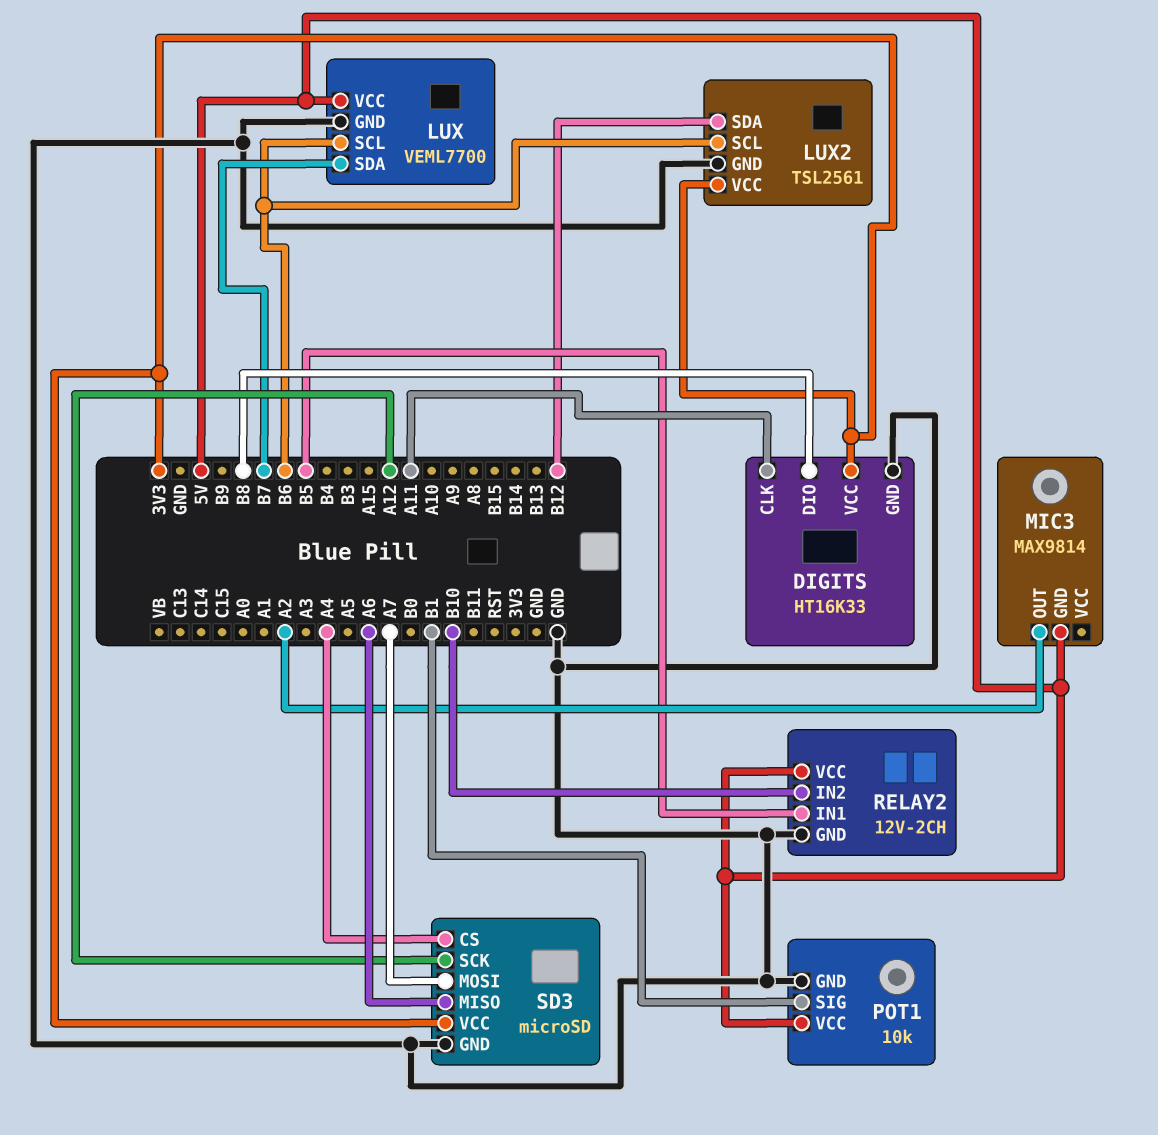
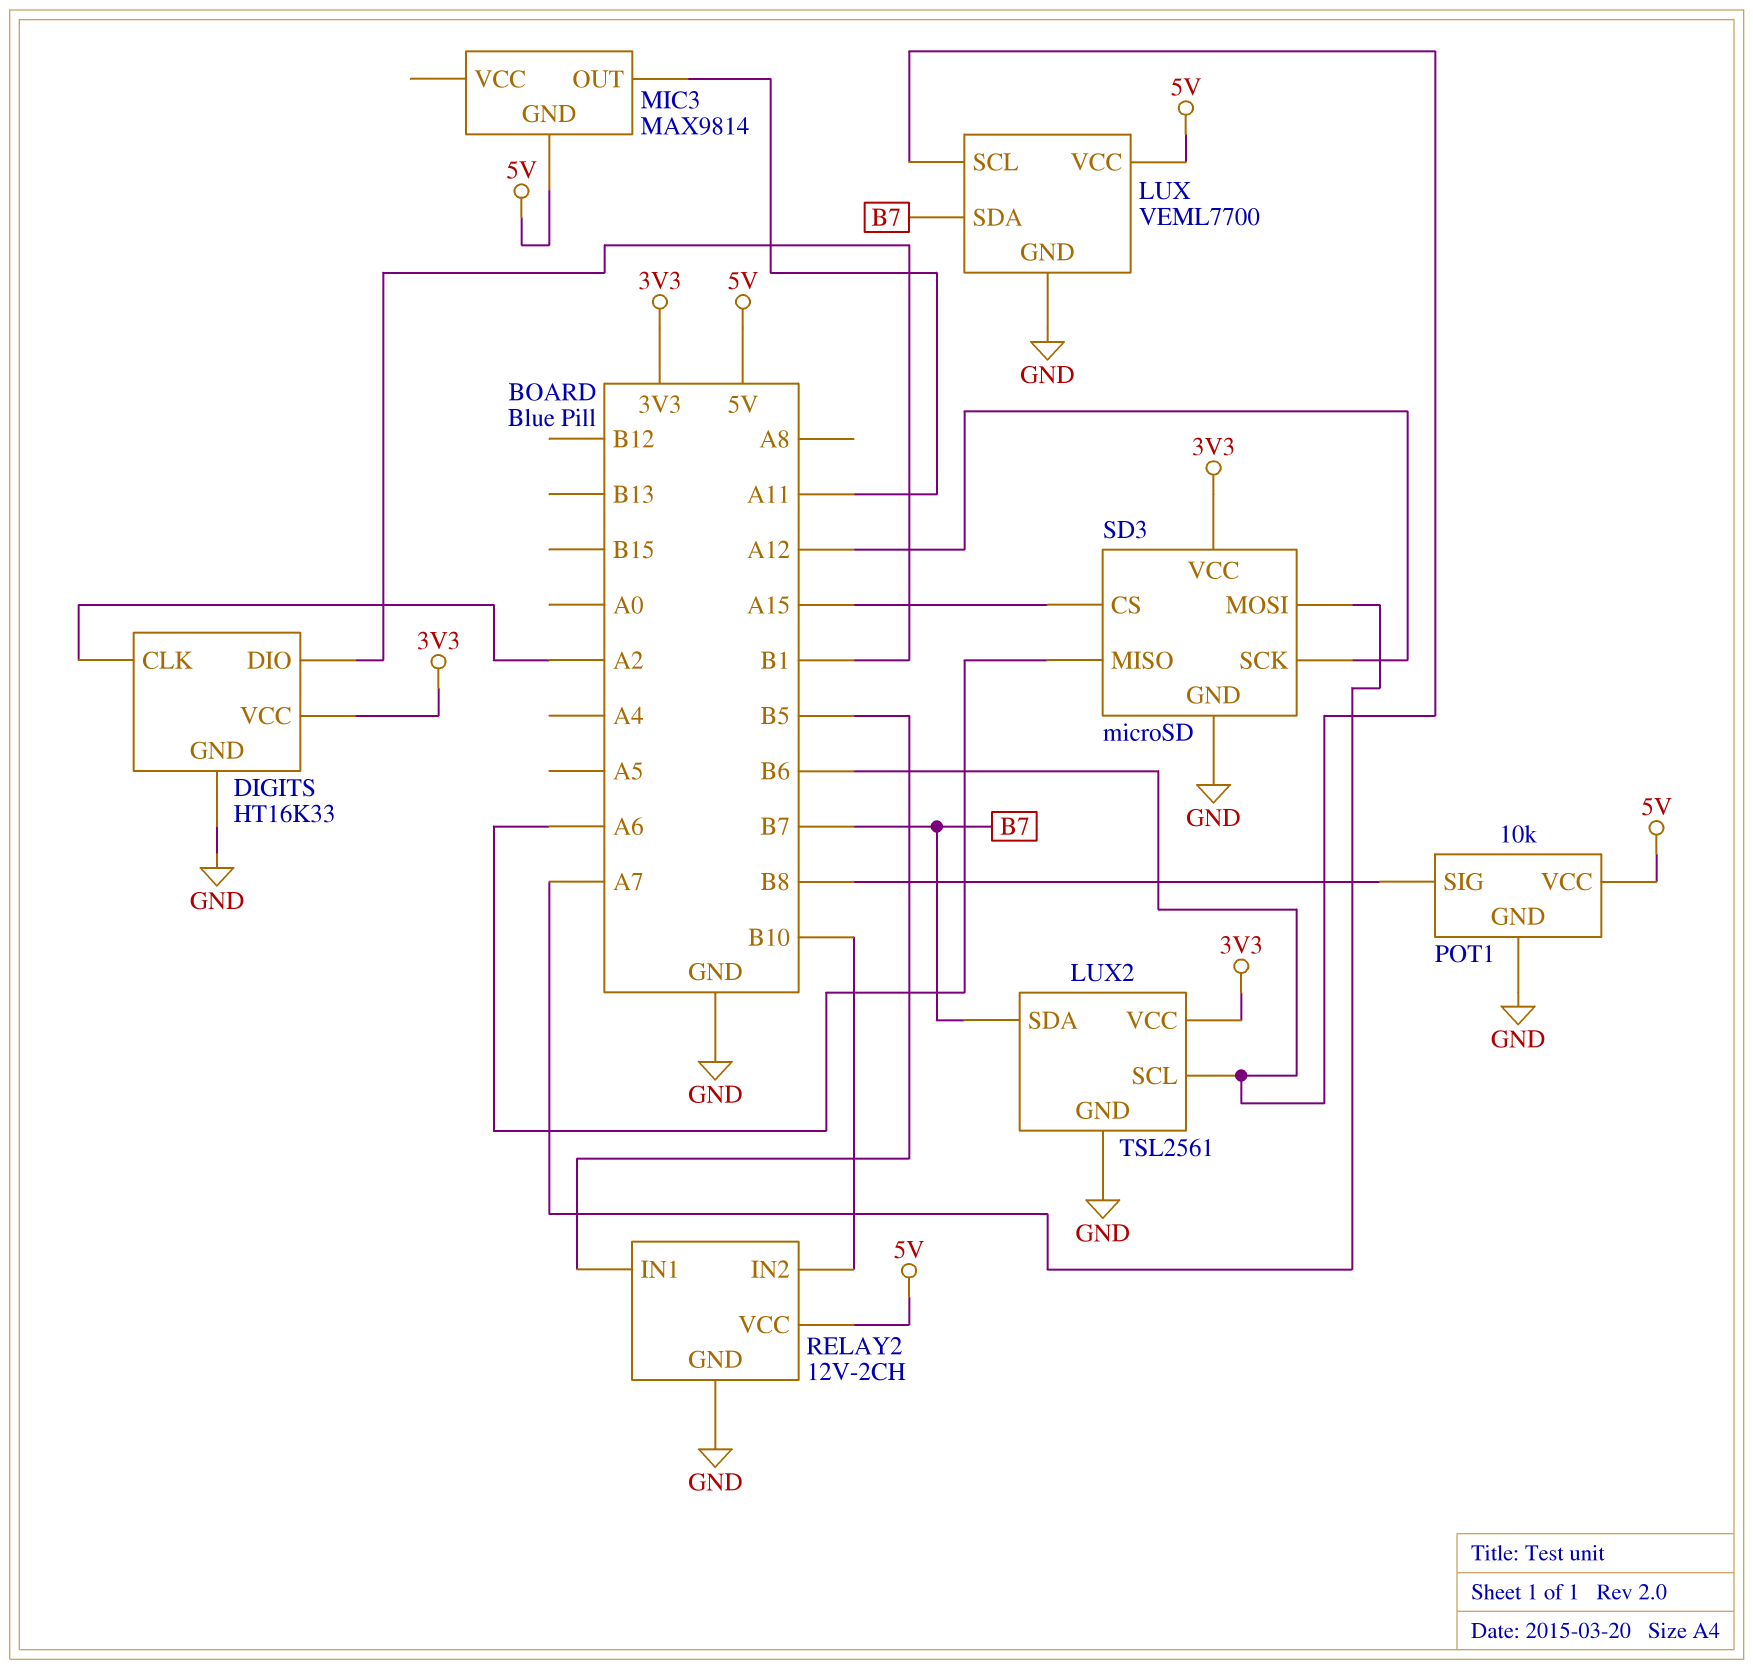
DIGITS pin CLK: A11 -> A2
DIGITS pin DIO: B8 -> B1
LUX2 pin SDA: B12 -> B7
MIC3 pin OUT: A2 -> A11
POT1 pin SIG: B1 -> B8
SD3 pin CS: A4 -> A15

